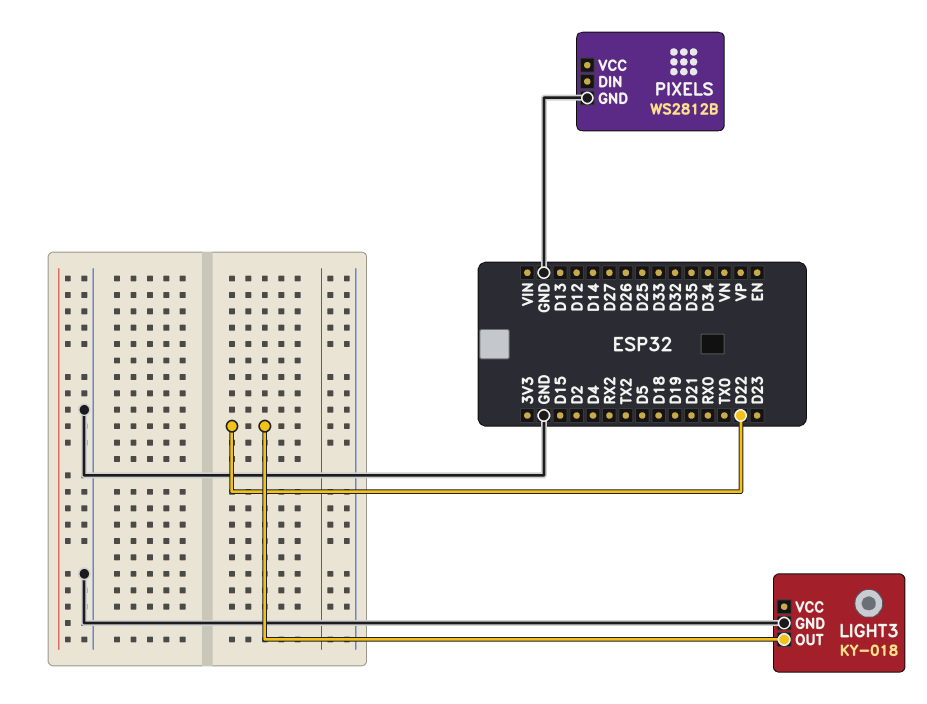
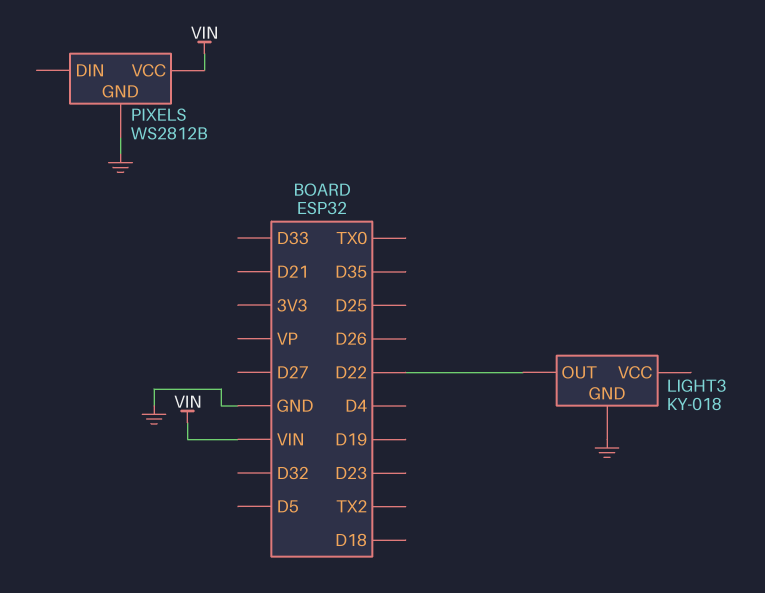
PIXELS pin VCC: none -> VIN

